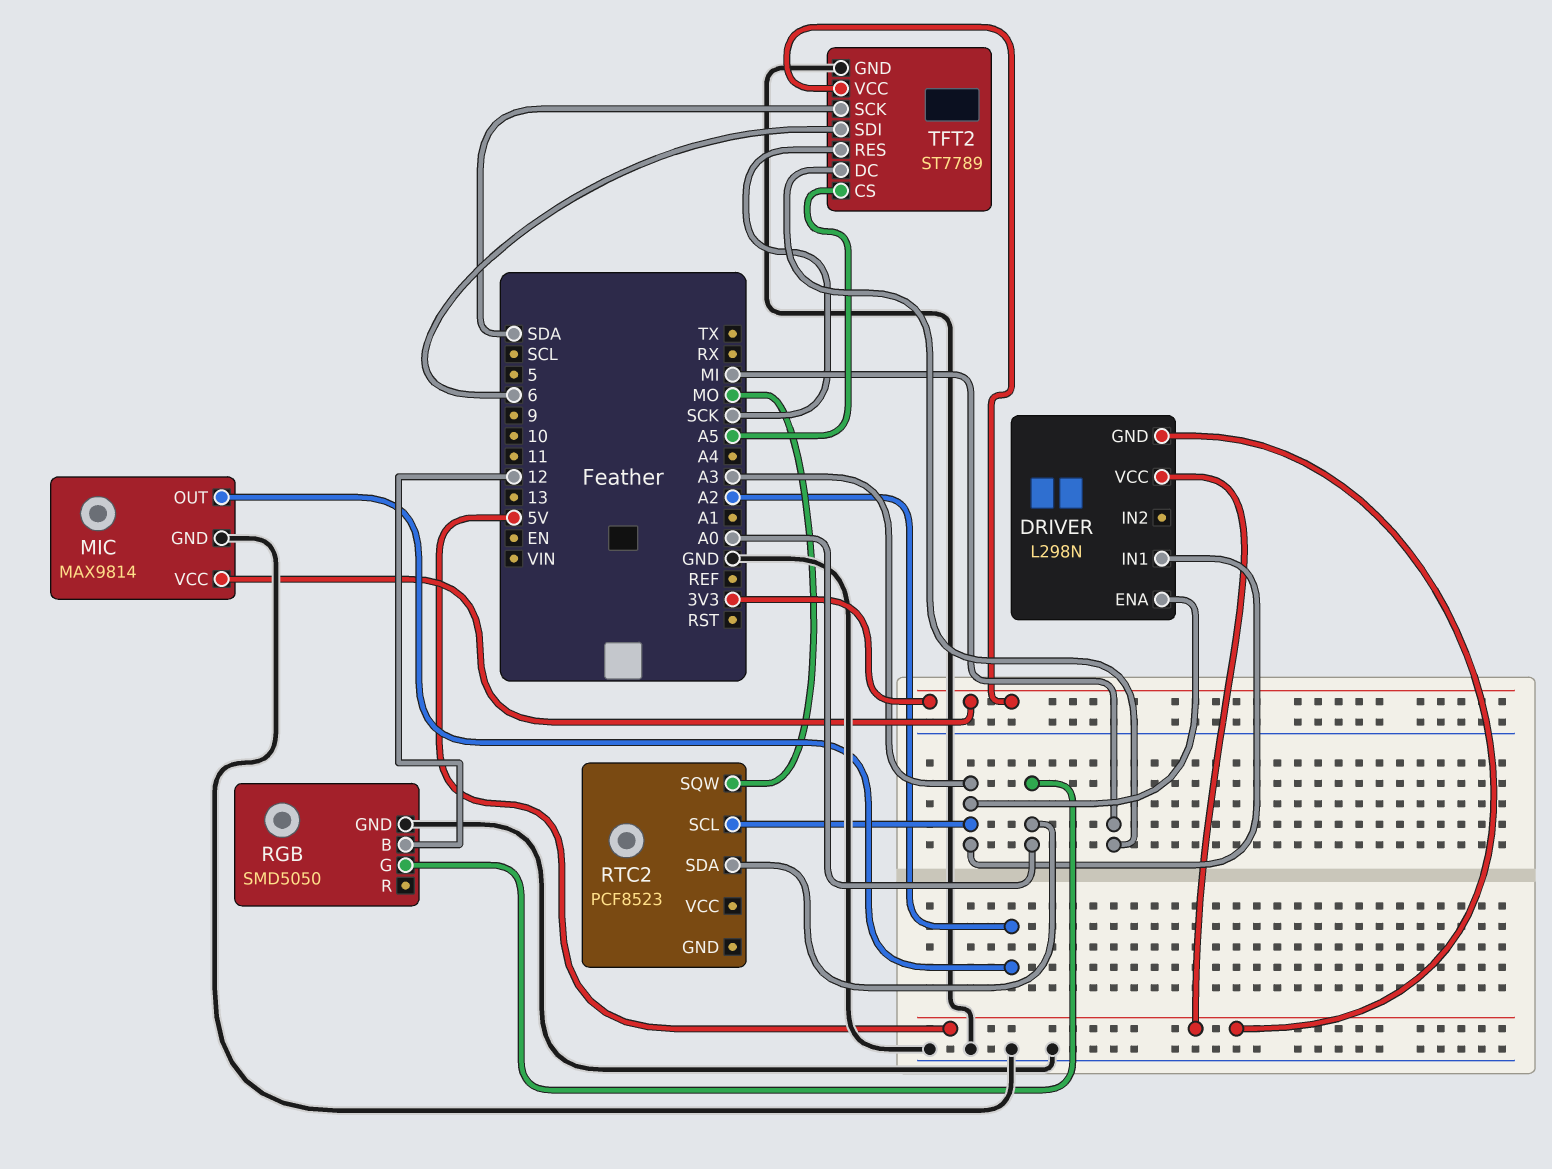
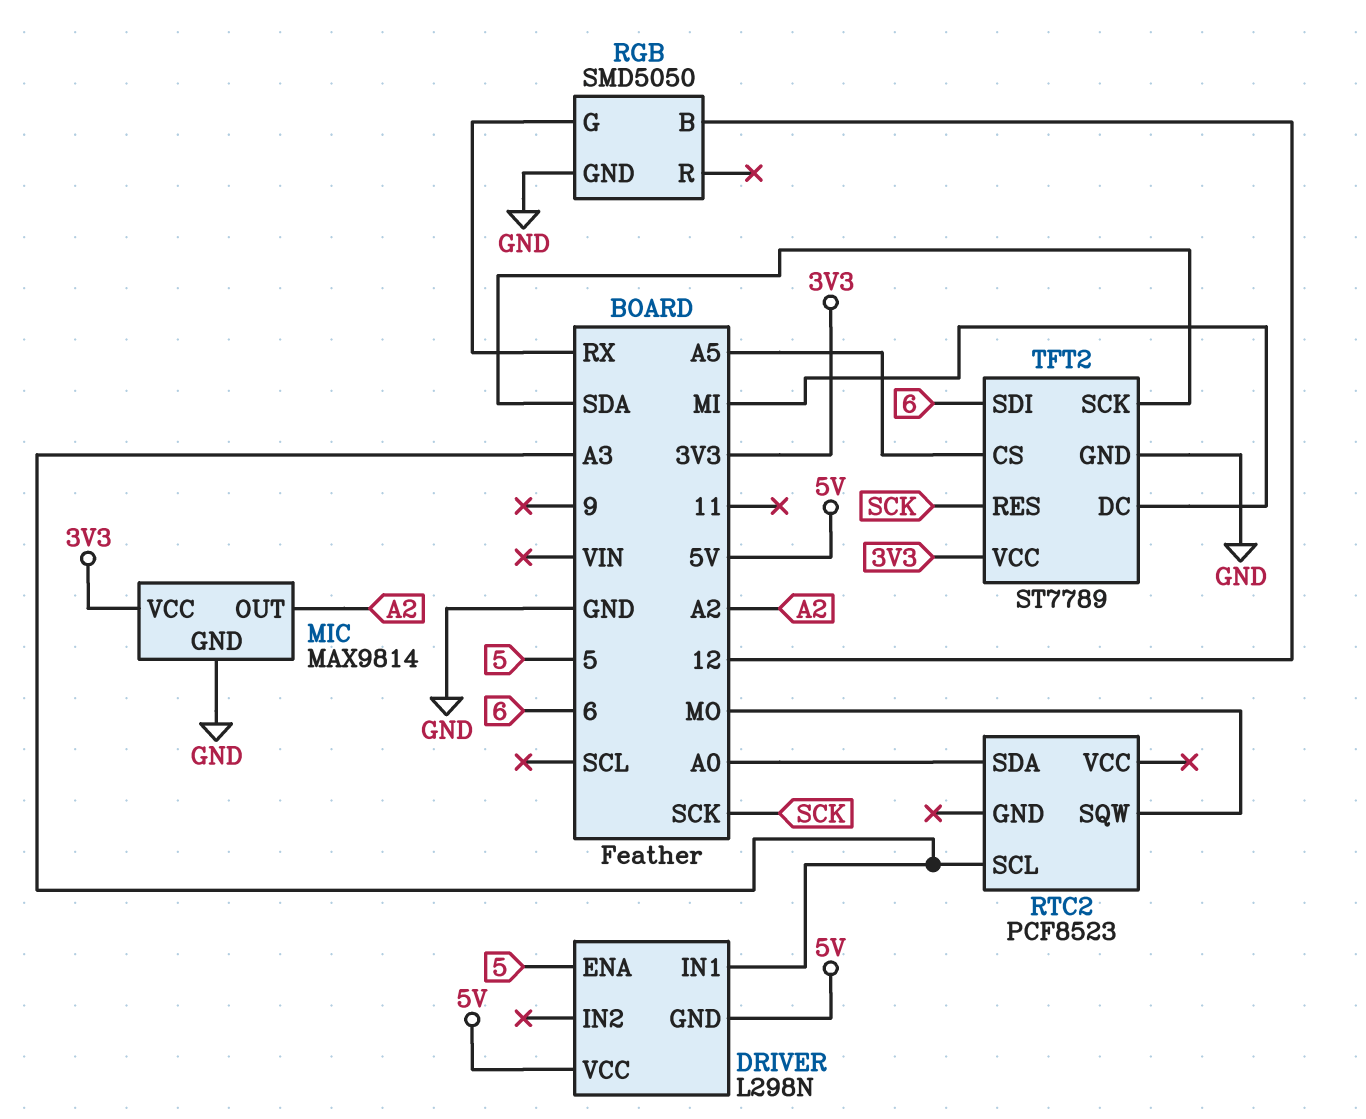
DRIVER pin ENA: A3 -> 5
RGB pin G: A0 -> RX

